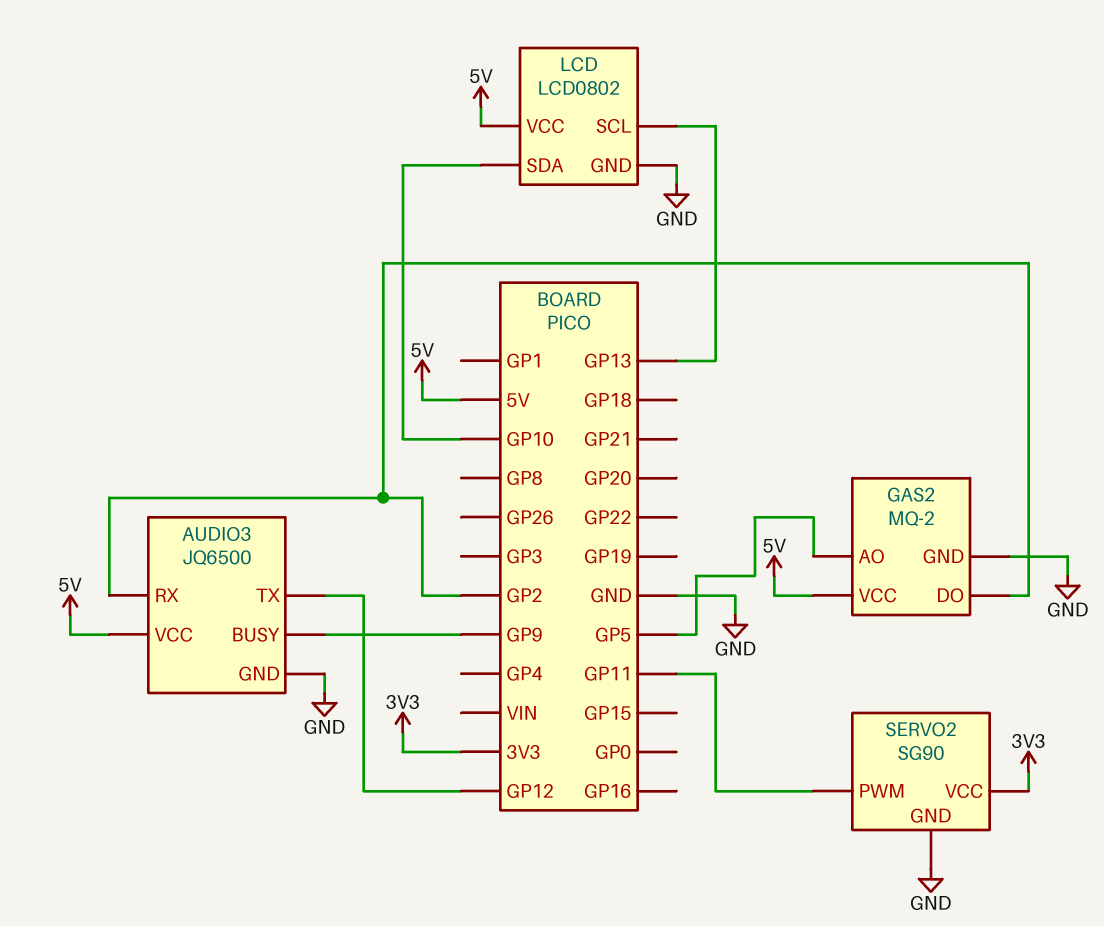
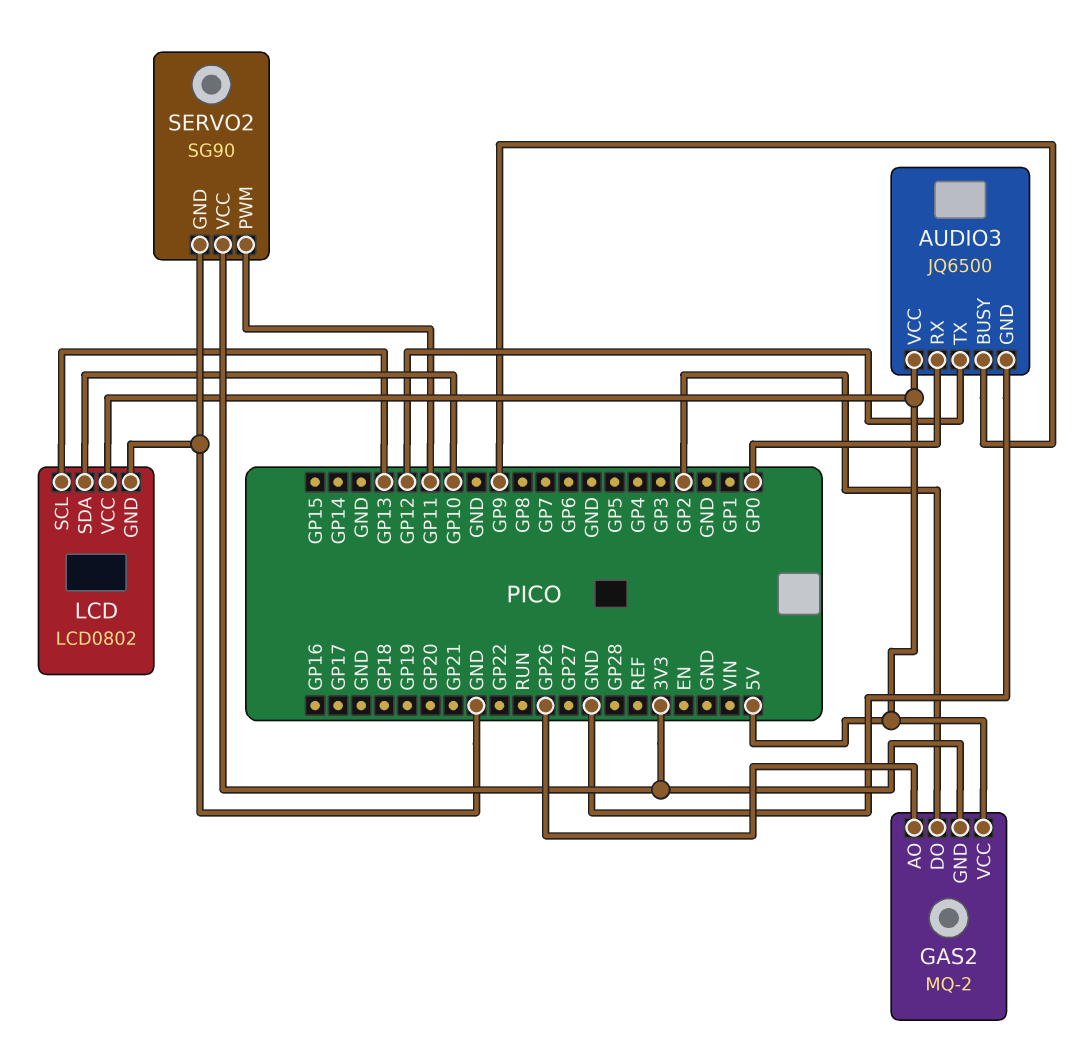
AUDIO3 pin RX: GP2 -> GP0
GAS2 pin AO: GP5 -> GP26
GAS2 pin GND: GND -> 3V3

